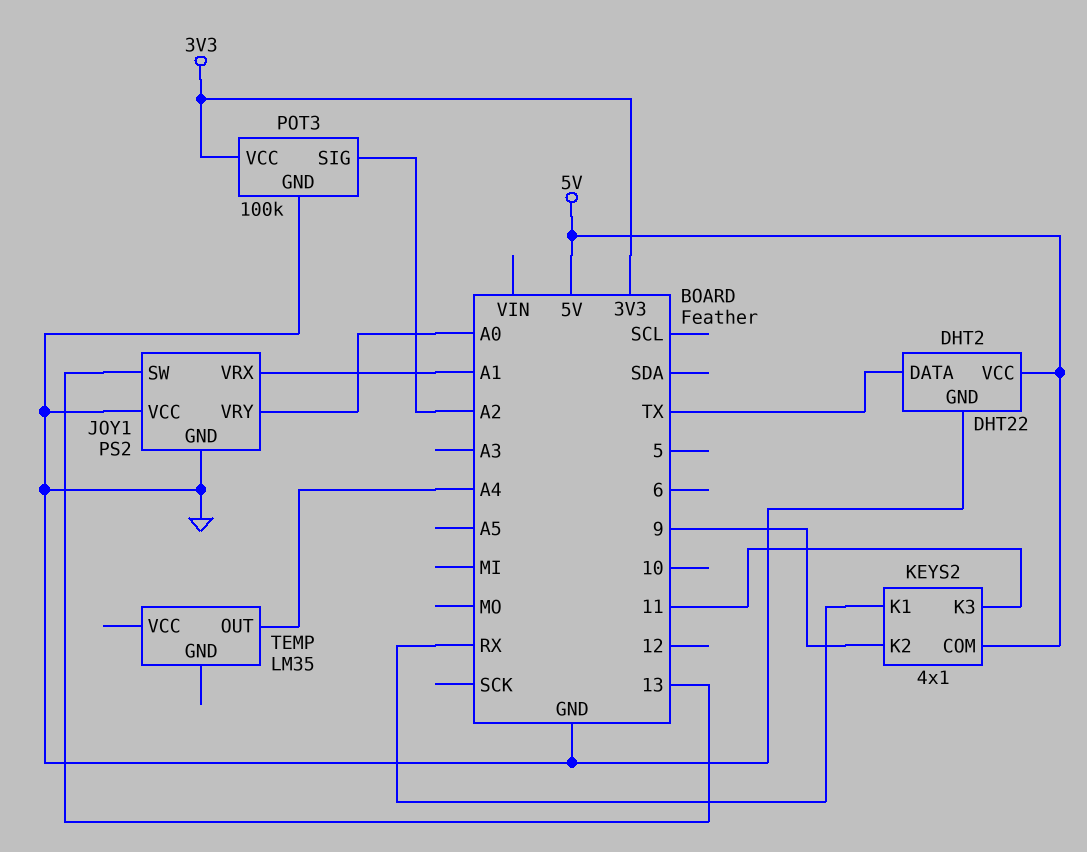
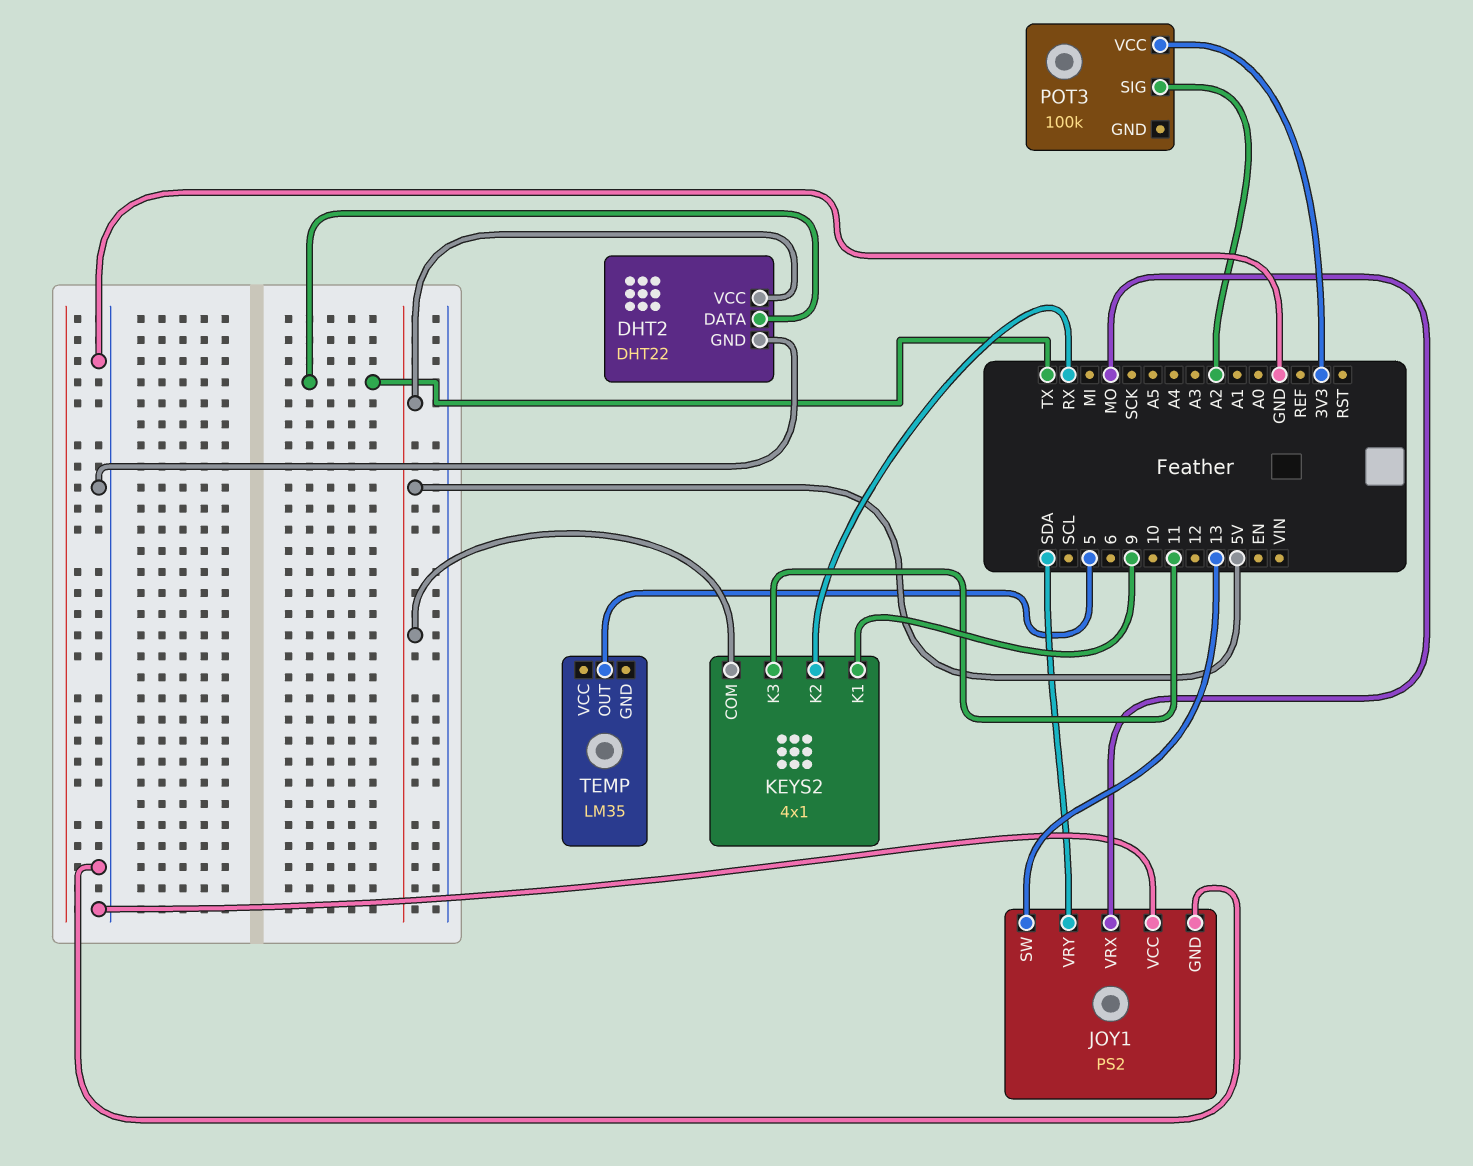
JOY1 pin VRX: A1 -> MO
JOY1 pin VRY: A0 -> SDA
KEYS2 pin K1: RX -> 9
KEYS2 pin K2: 9 -> RX
POT3 pin GND: GND -> none
TEMP pin OUT: A4 -> 5

